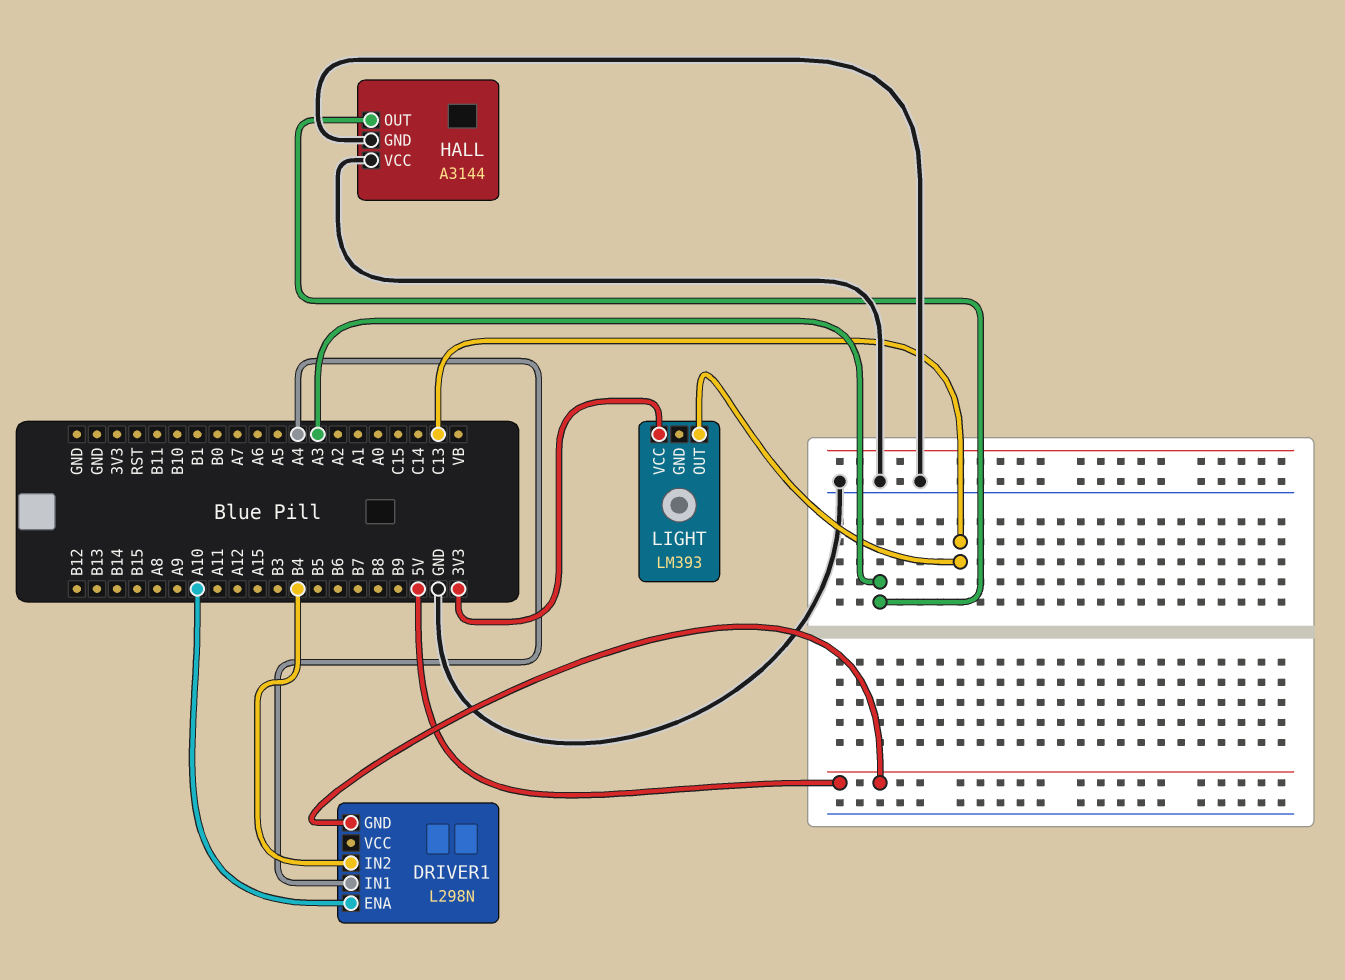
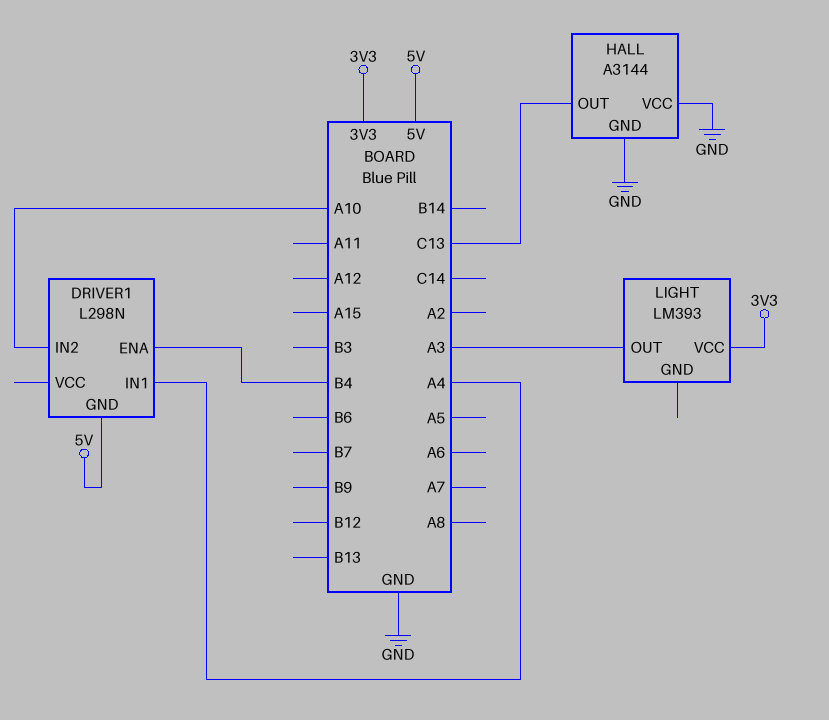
DRIVER1 pin ENA: A10 -> B4
DRIVER1 pin IN2: B4 -> A10
HALL pin OUT: A3 -> C13
LIGHT pin OUT: C13 -> A3

